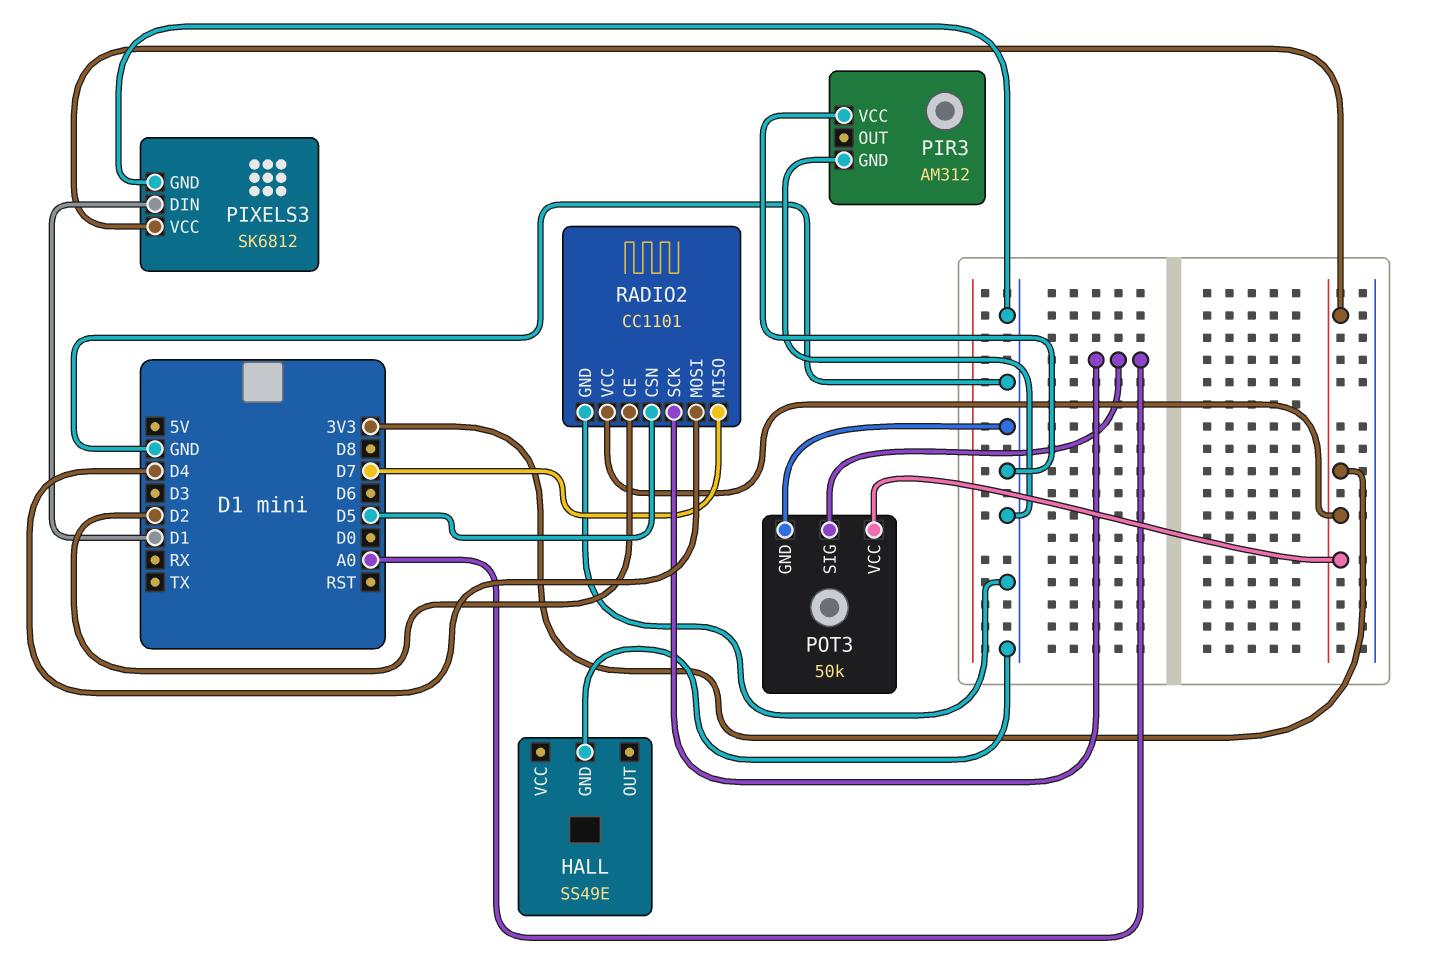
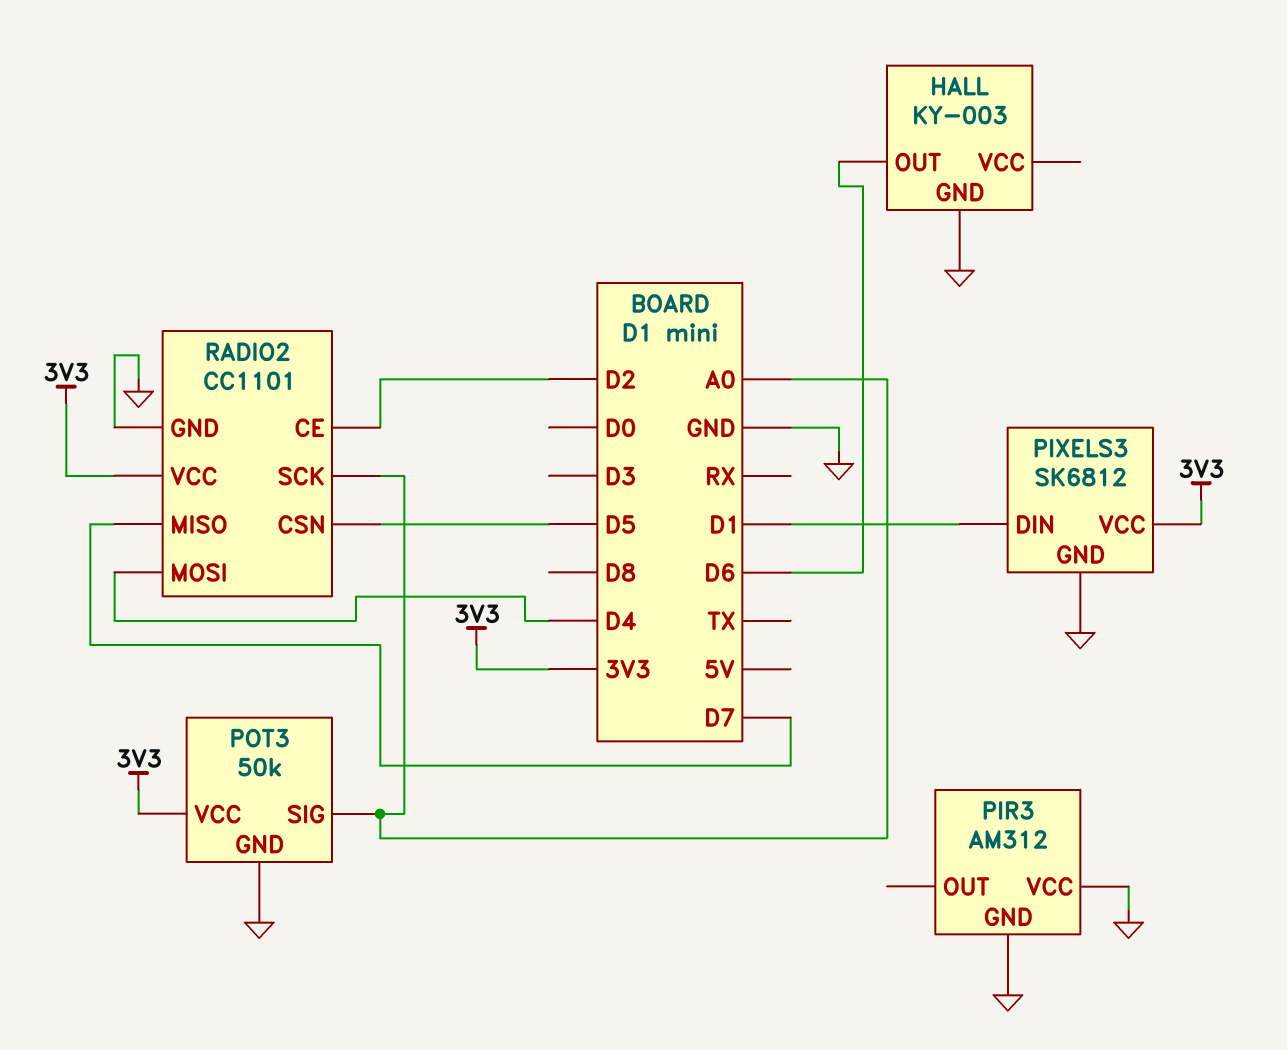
HALL: SS49E -> KY-003
HALL pin OUT: none -> D6

